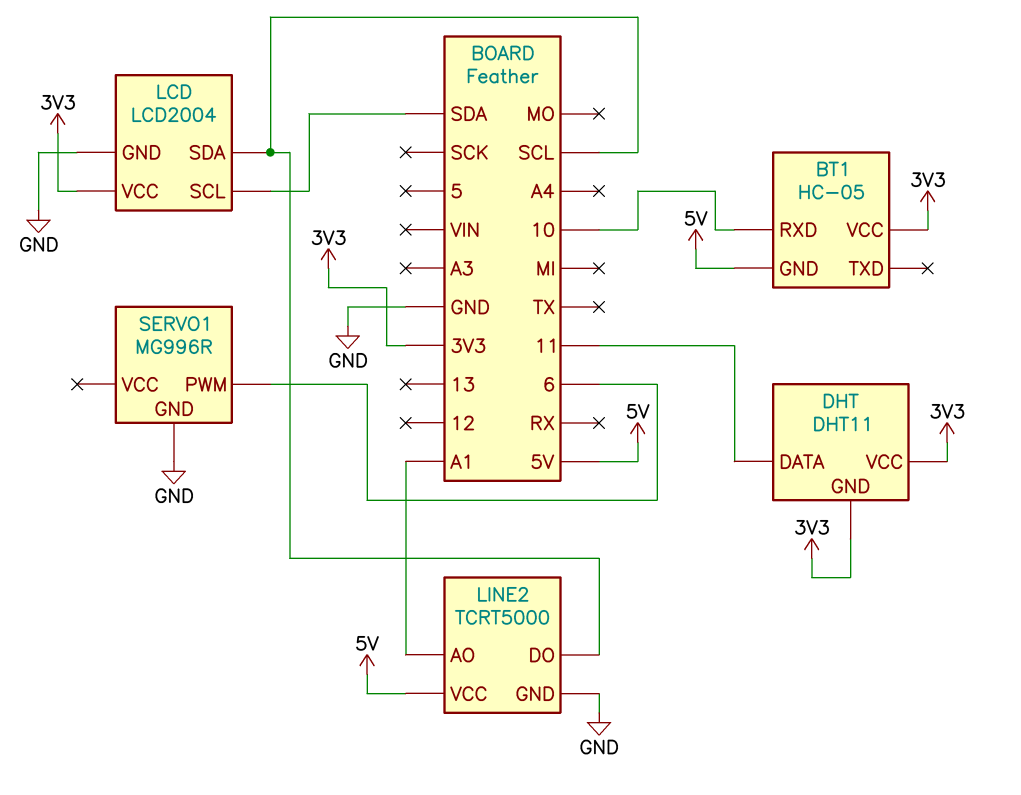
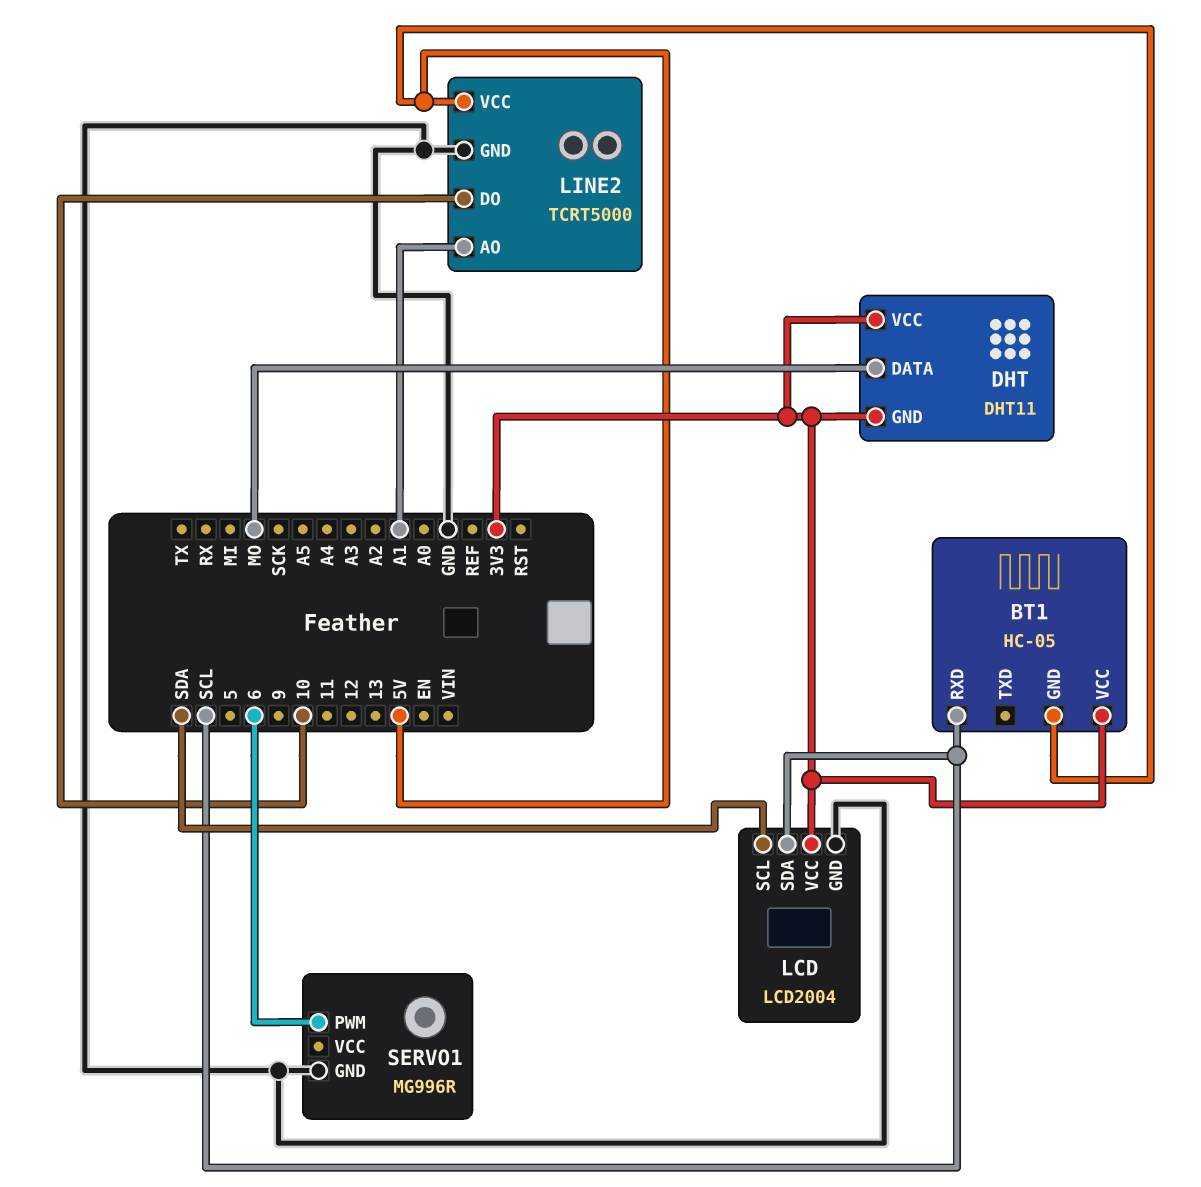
BT1 pin RXD: 10 -> SCL
DHT pin DATA: 11 -> MO
LINE2 pin DO: SCL -> 10

